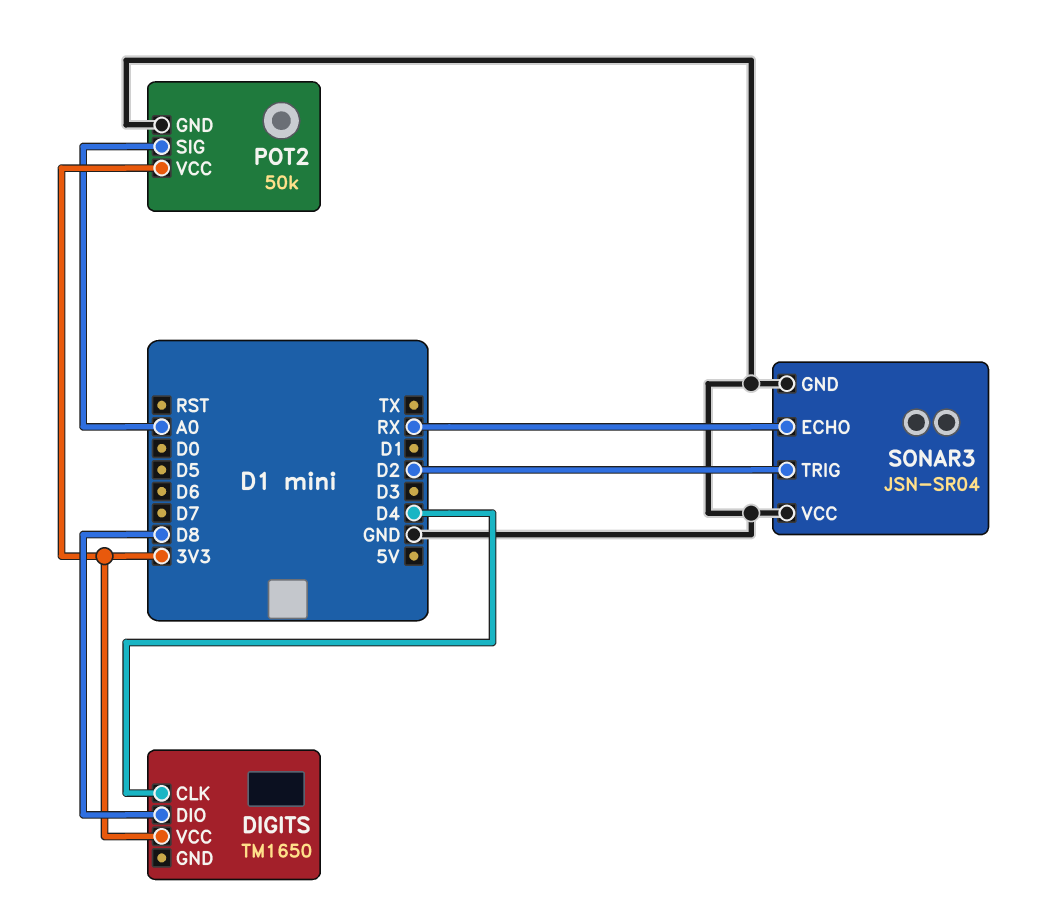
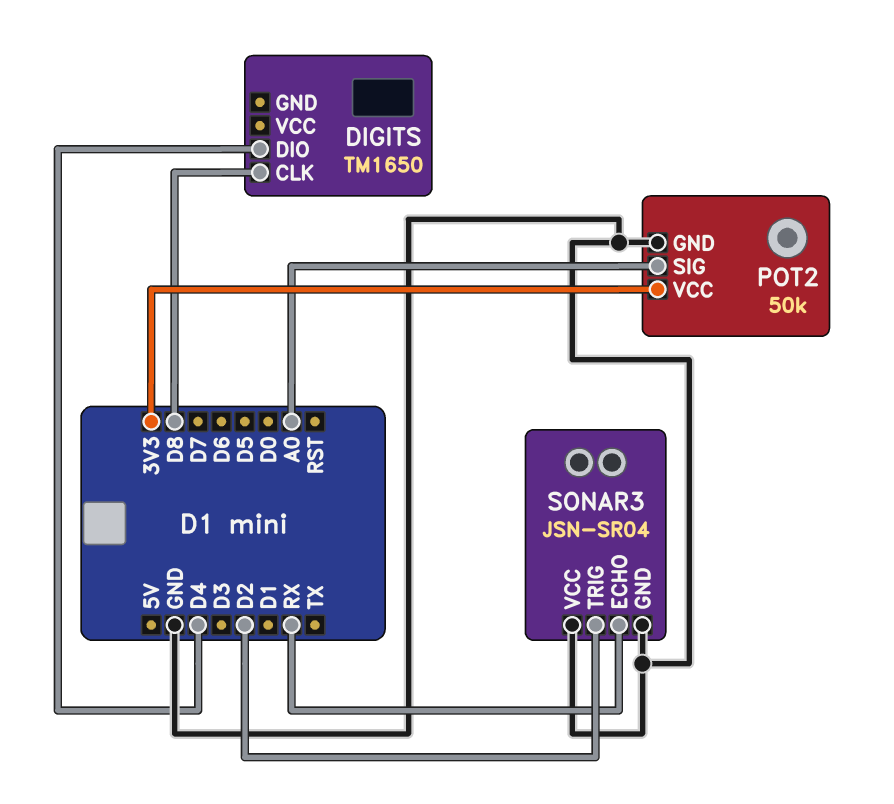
DIGITS pin CLK: D4 -> D8
DIGITS pin DIO: D8 -> D4
DIGITS pin VCC: 3V3 -> none

